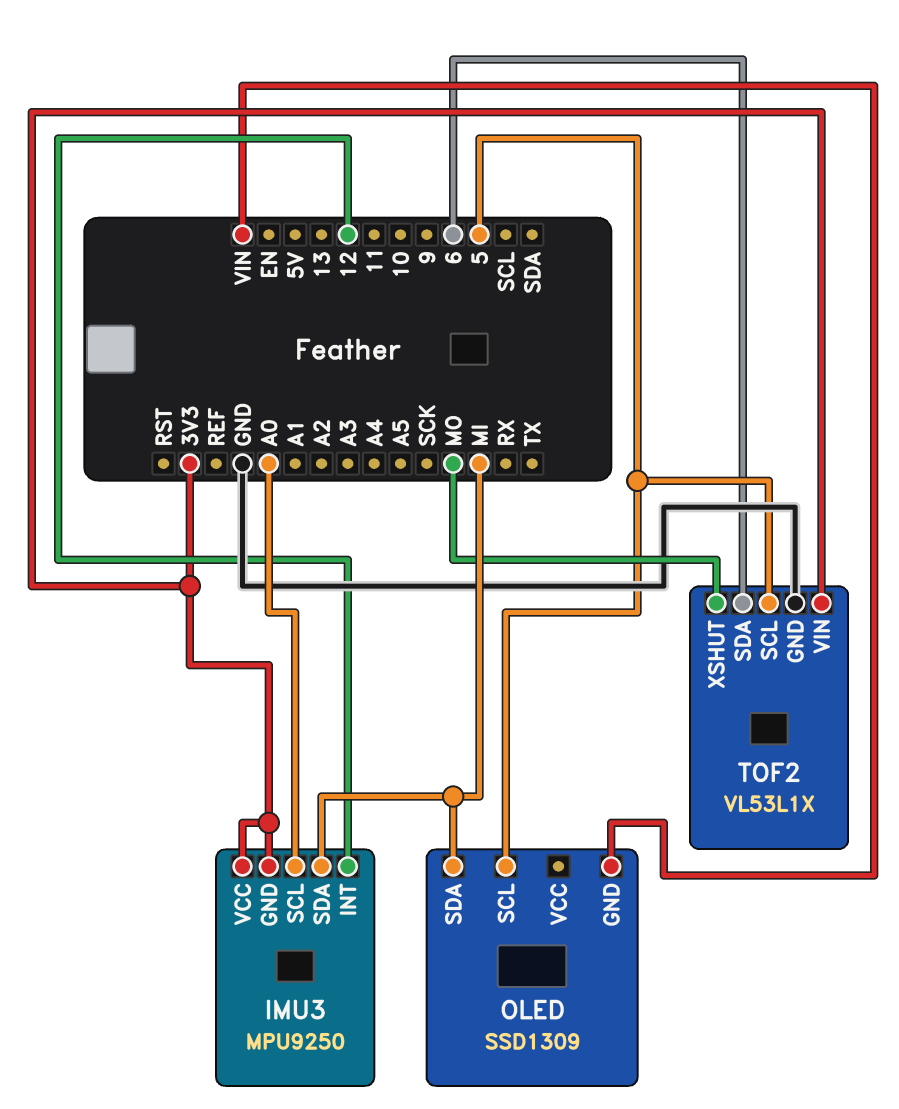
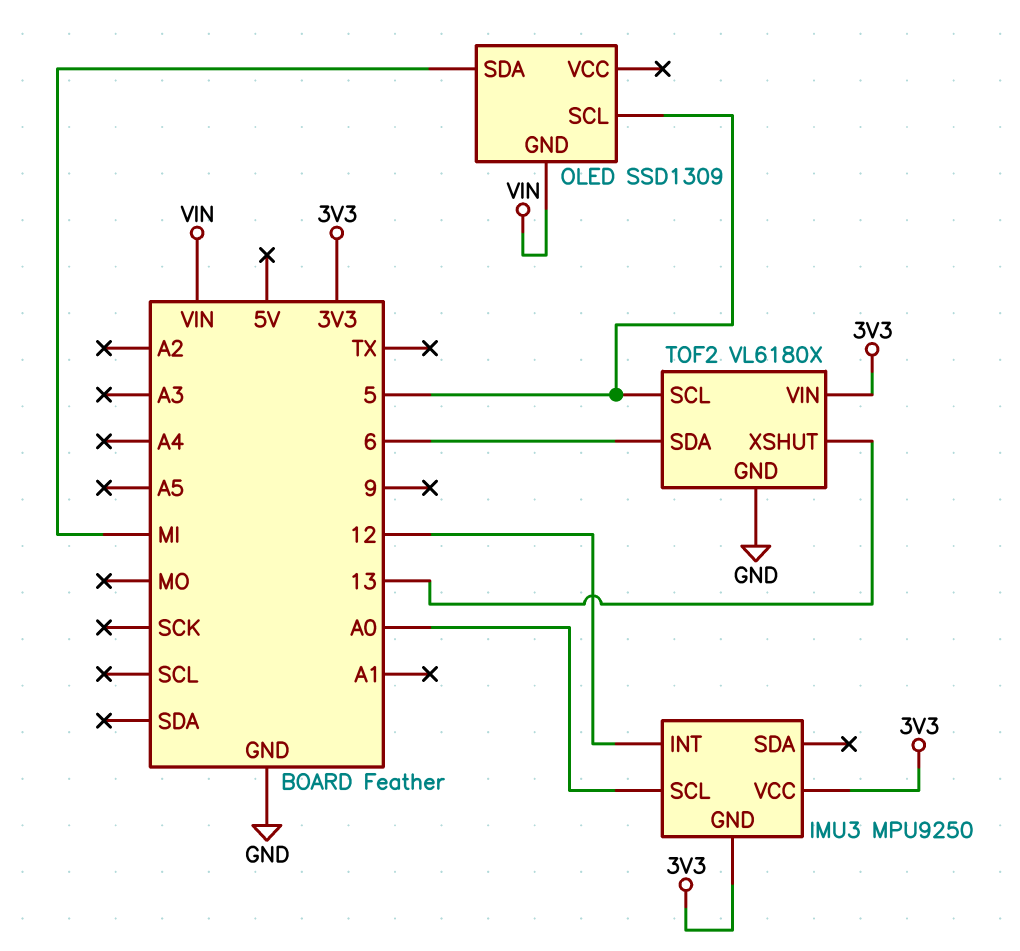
IMU3 pin SDA: MI -> none
TOF2: VL53L1X -> VL6180X
TOF2 pin XSHUT: MO -> 13

